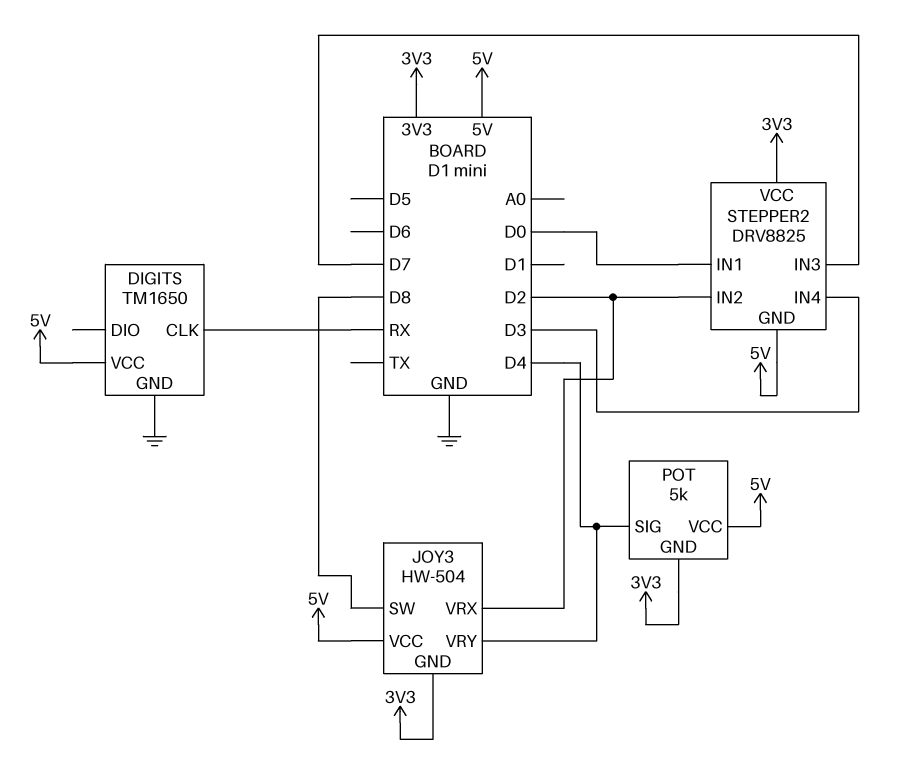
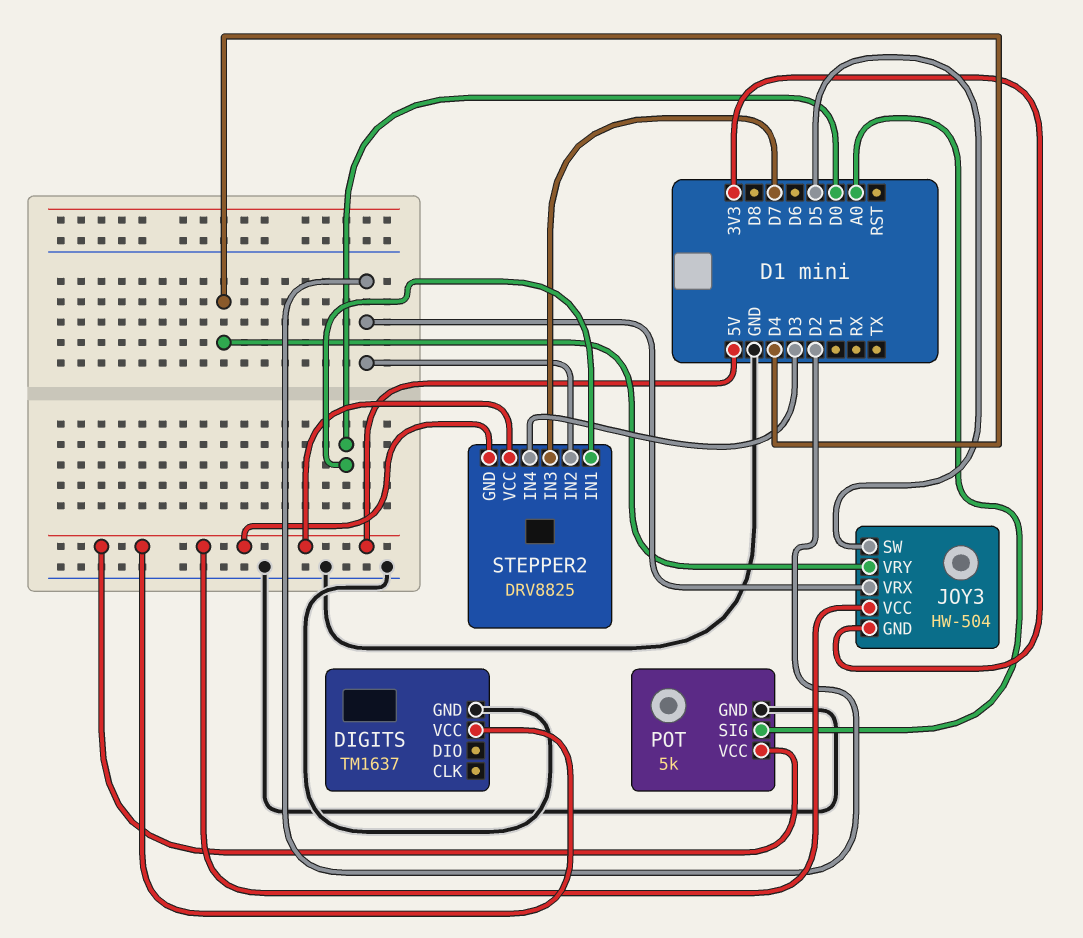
DIGITS: TM1650 -> TM1637
DIGITS pin CLK: RX -> none
JOY3 pin SW: D8 -> D5
POT pin GND: 3V3 -> GND
POT pin SIG: D4 -> A0
STEPPER2 pin VCC: 3V3 -> 5V

